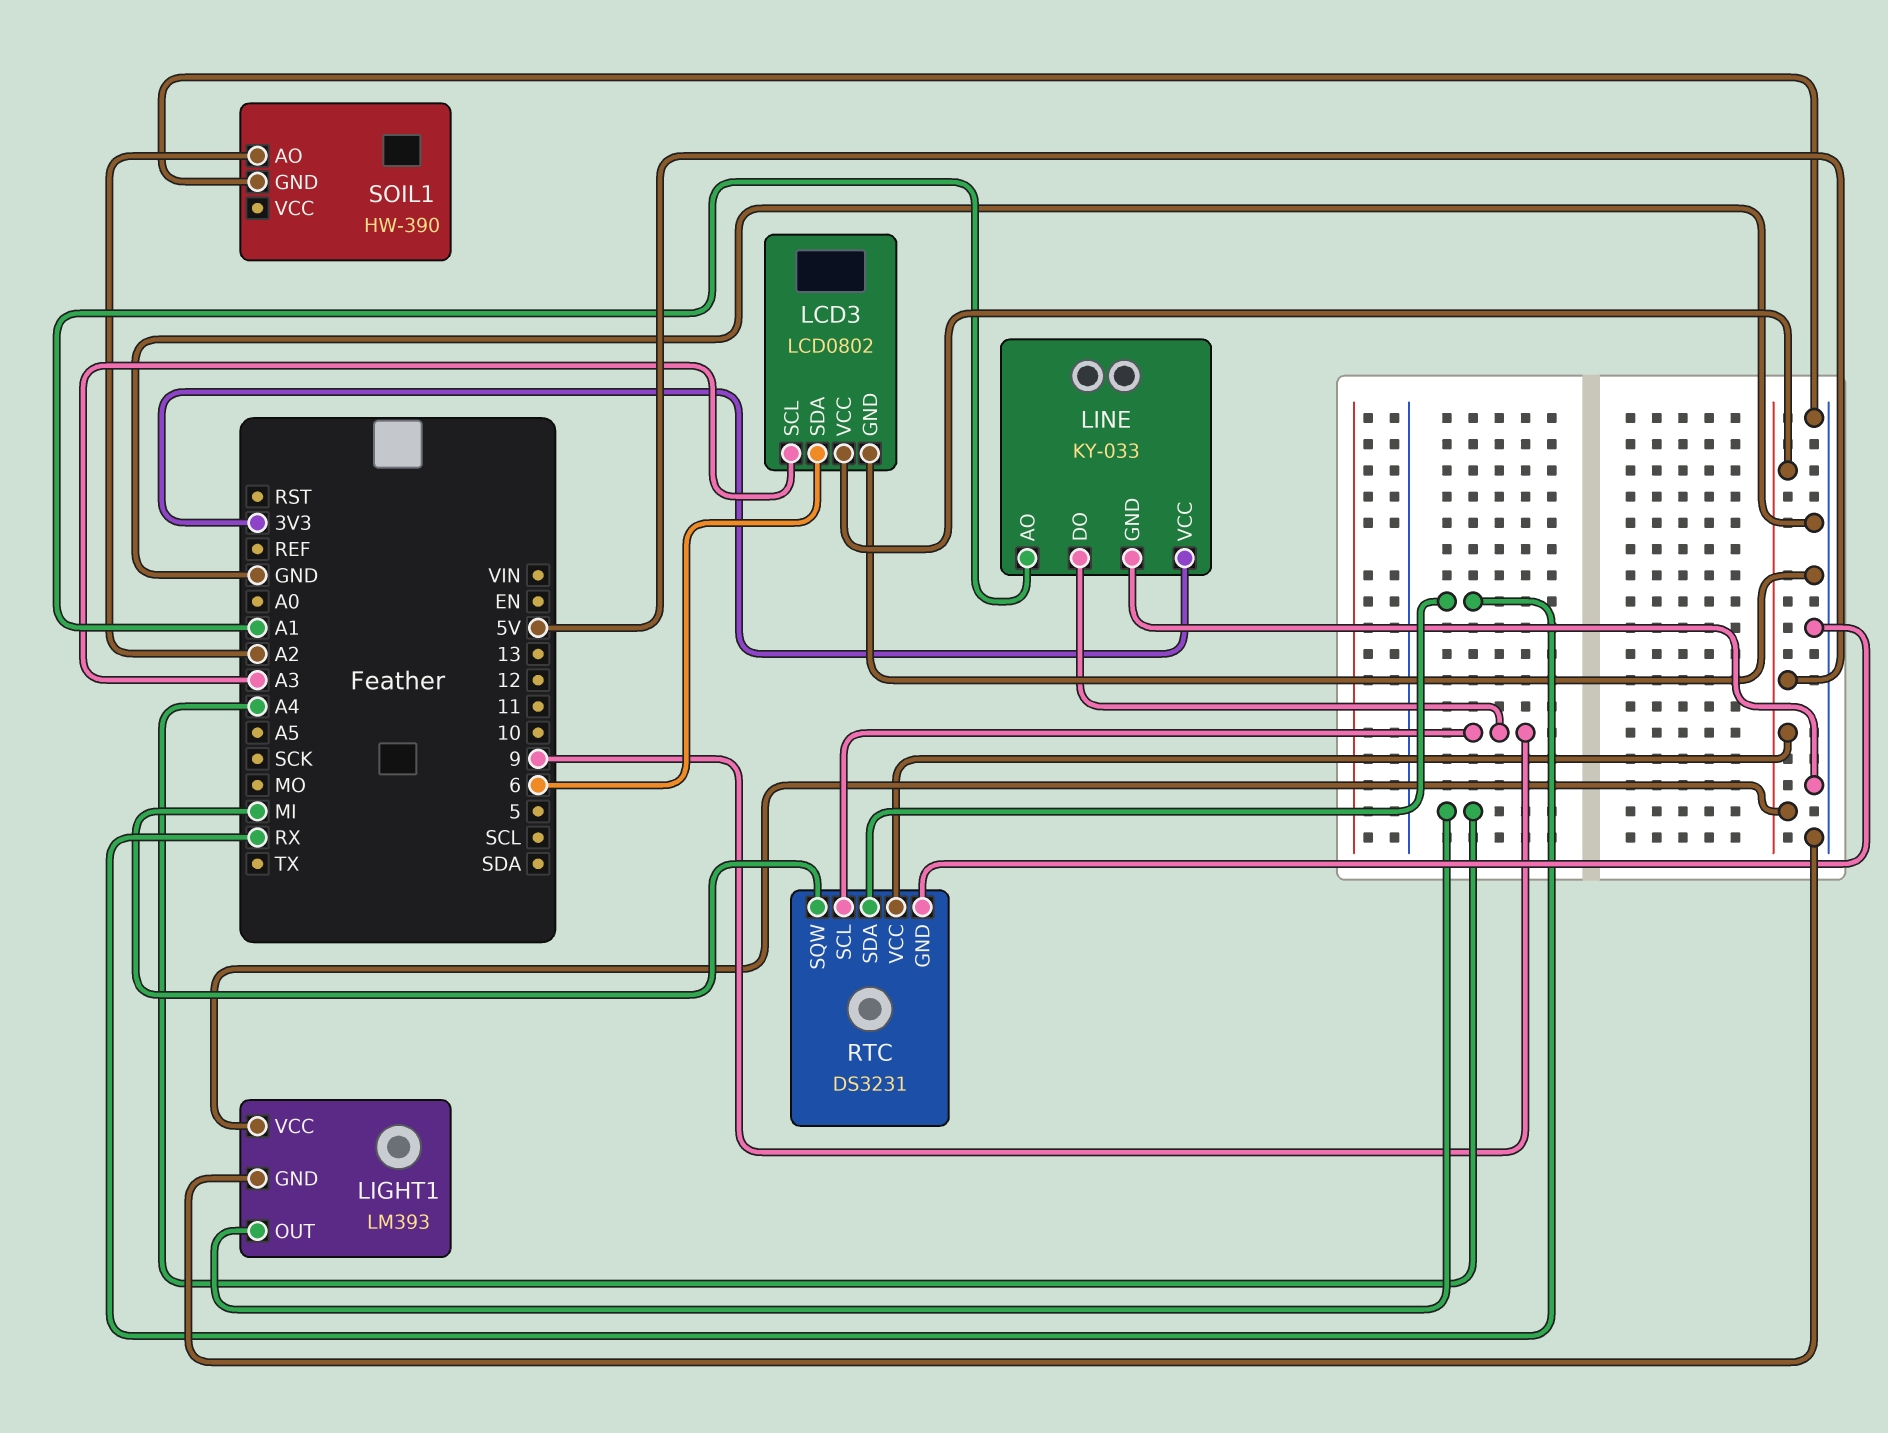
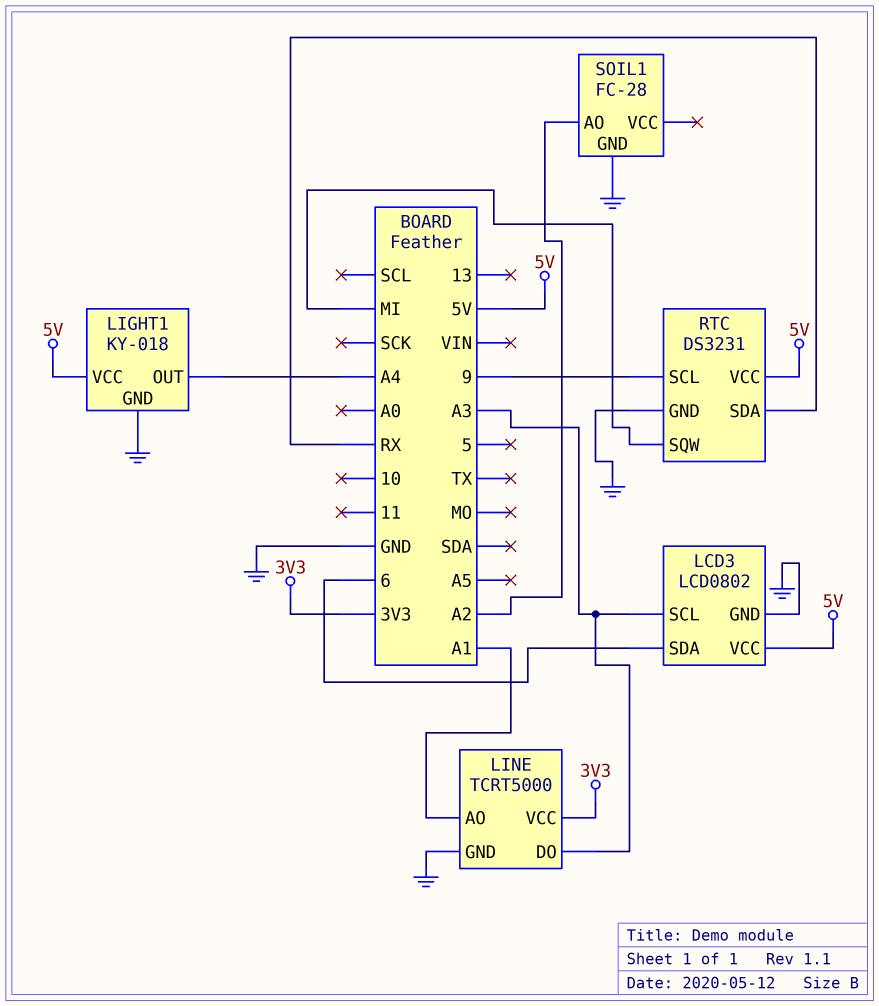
LIGHT1: LM393 -> KY-018
LINE: KY-033 -> TCRT5000
LINE pin DO: 9 -> A3
SOIL1: HW-390 -> FC-28

